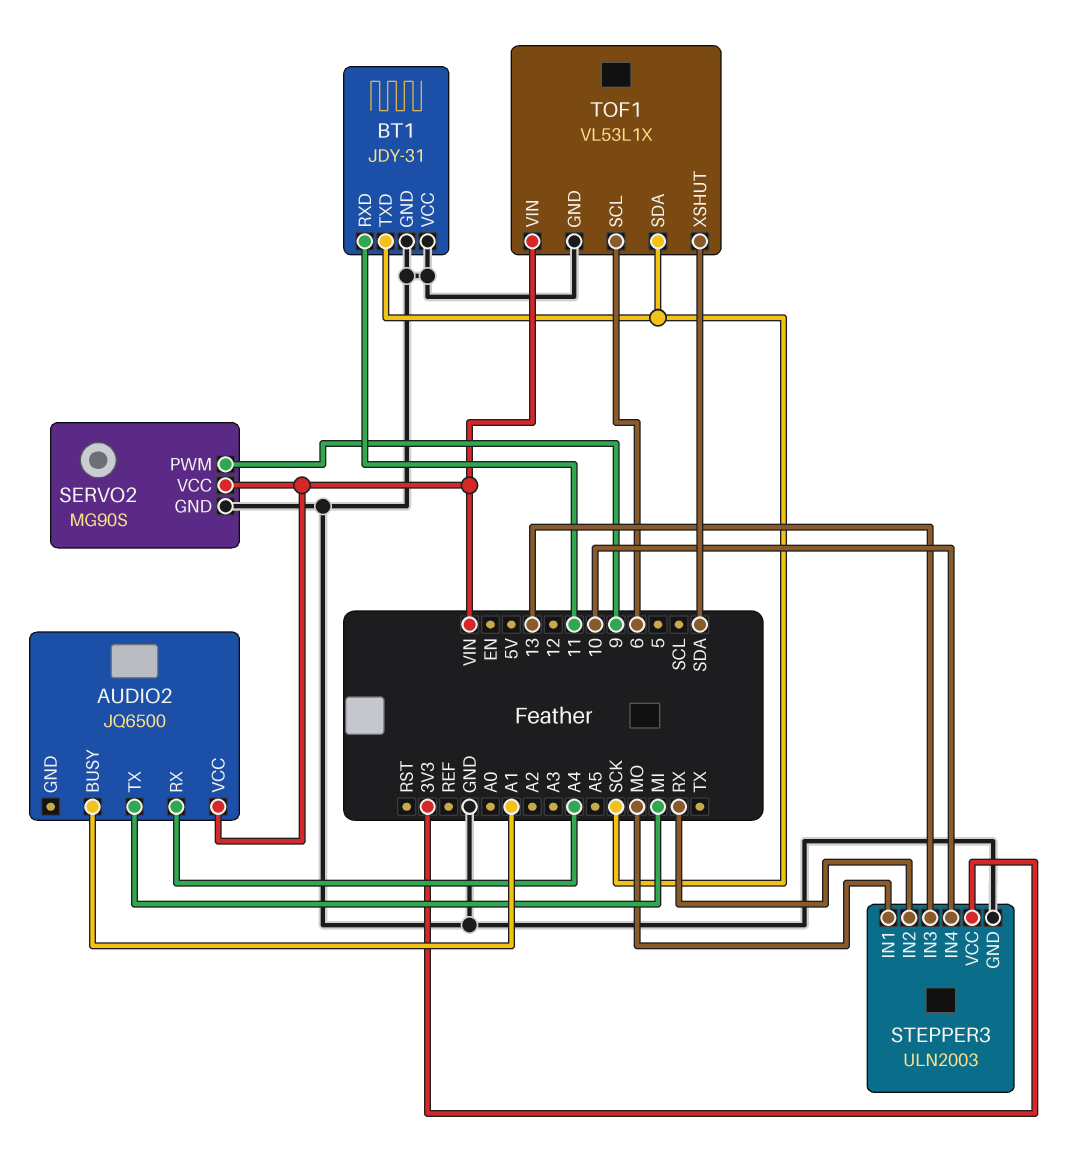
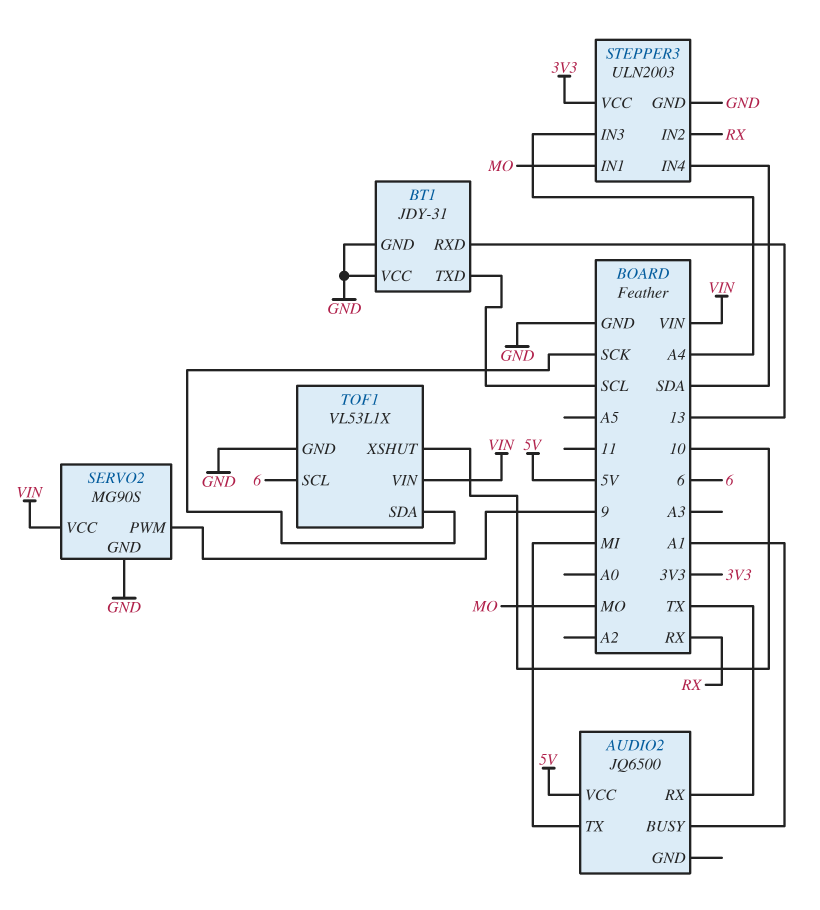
AUDIO2 pin RX: A4 -> TX
AUDIO2 pin VCC: VIN -> 5V
BT1 pin RXD: 11 -> 13
BT1 pin TXD: SCK -> SCL
STEPPER3 pin IN3: 13 -> A4
STEPPER3 pin IN4: 10 -> SDA
TOF1 pin XSHUT: SDA -> 10

